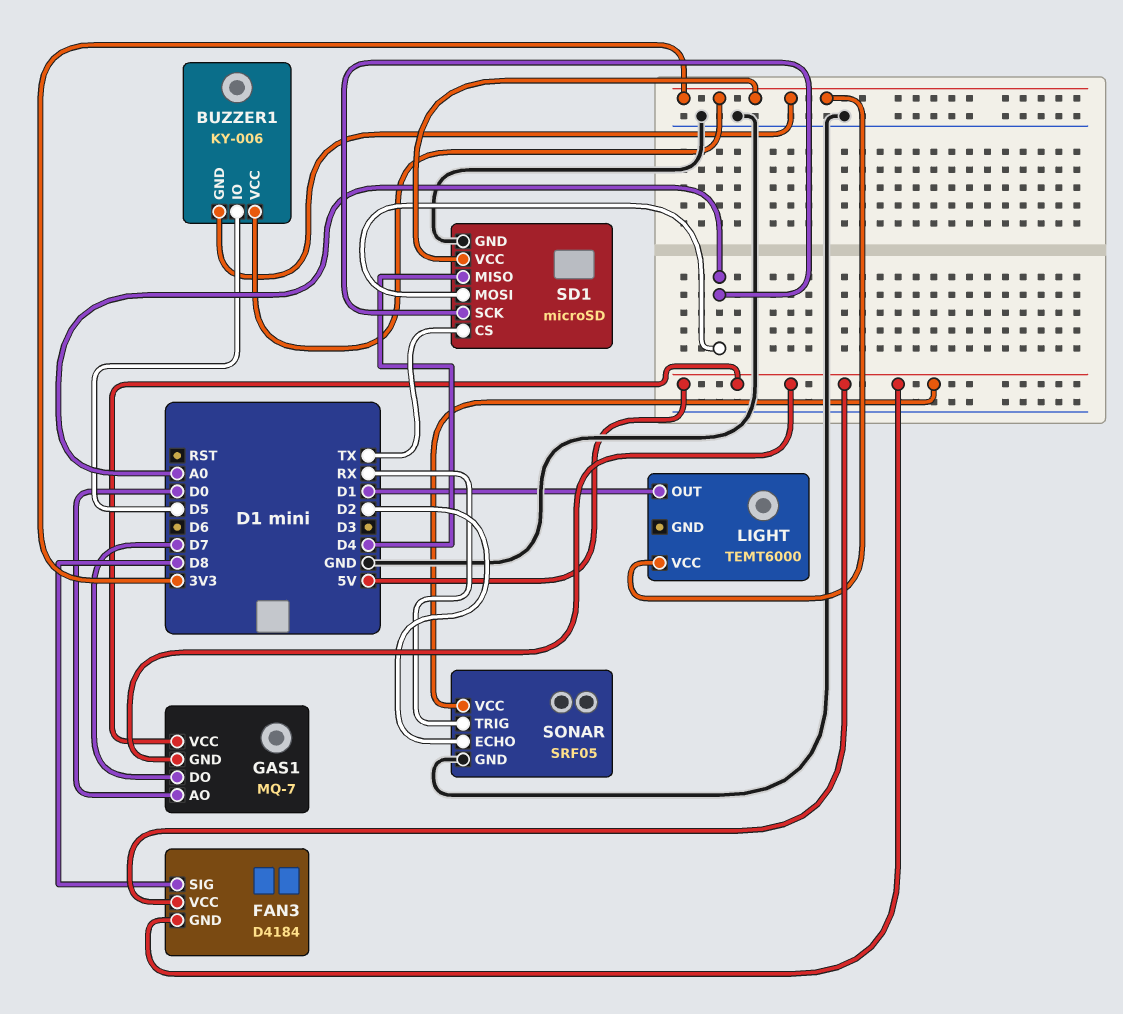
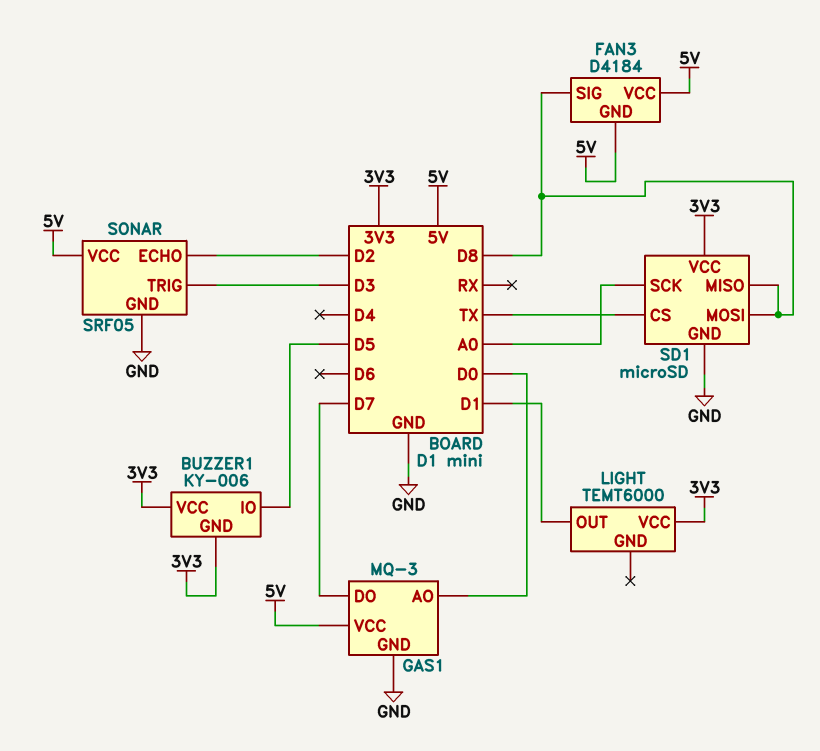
GAS1: MQ-7 -> MQ-3
GAS1 pin GND: 5V -> GND
SD1 pin MISO: D4 -> D8
SD1 pin MOSI: A0 -> D8
SONAR pin TRIG: RX -> D3

